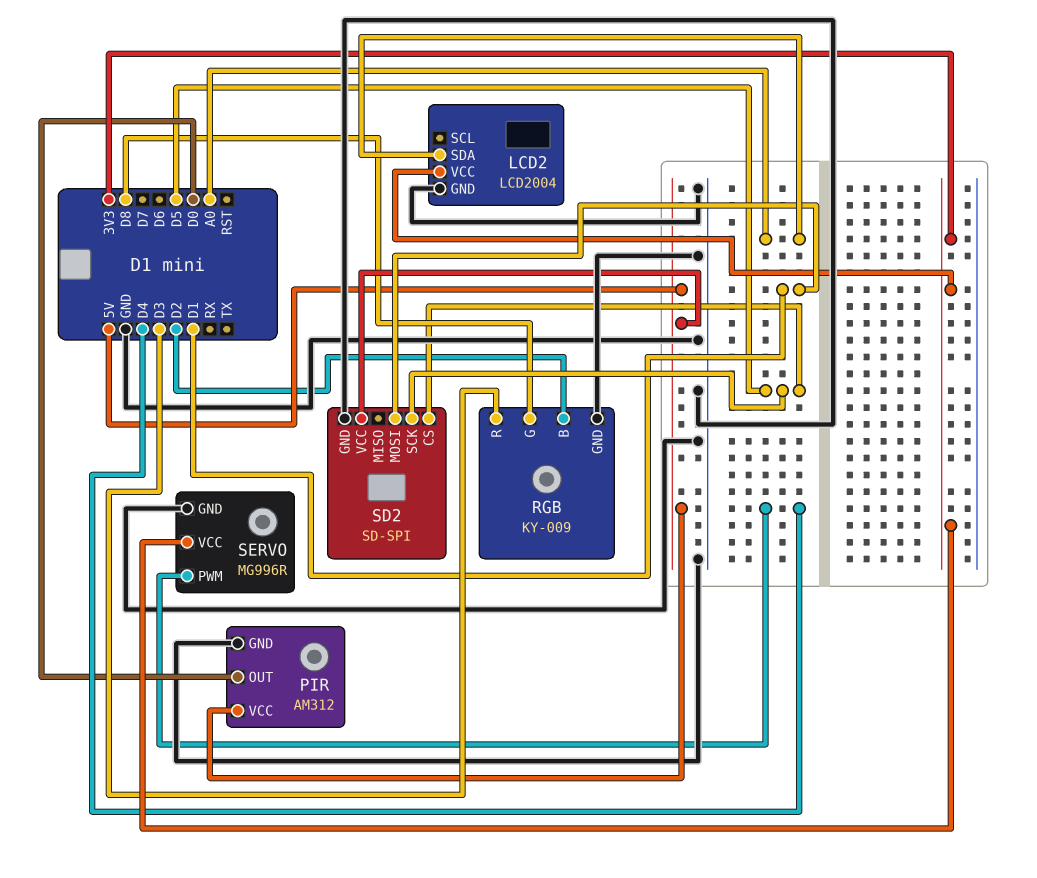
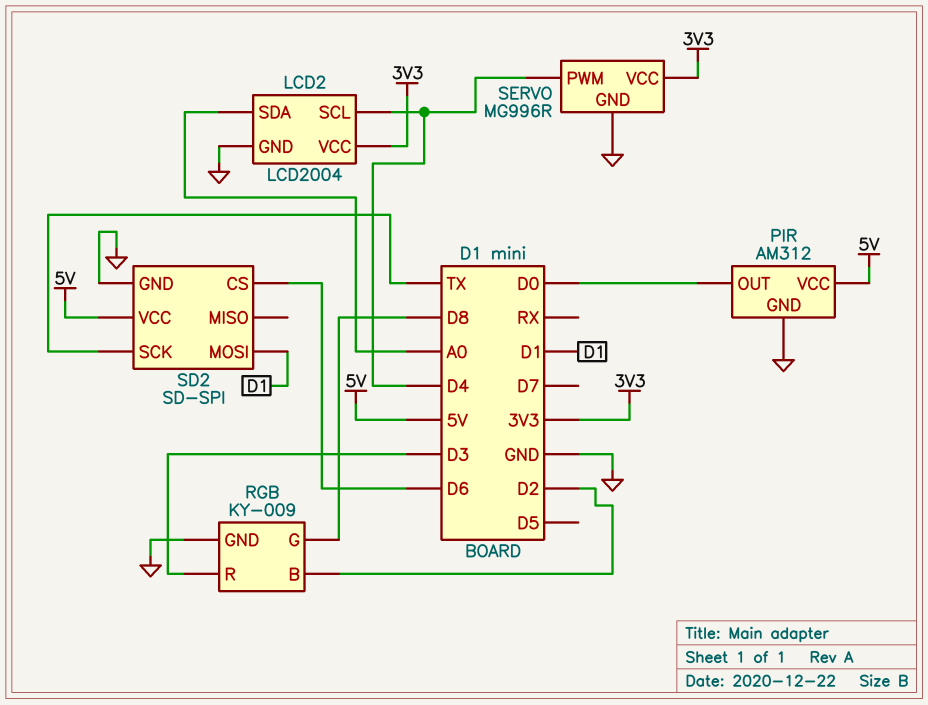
LCD2 pin SCL: none -> D4
SD2 pin CS: D5 -> D6
SD2 pin SCK: D5 -> TX

